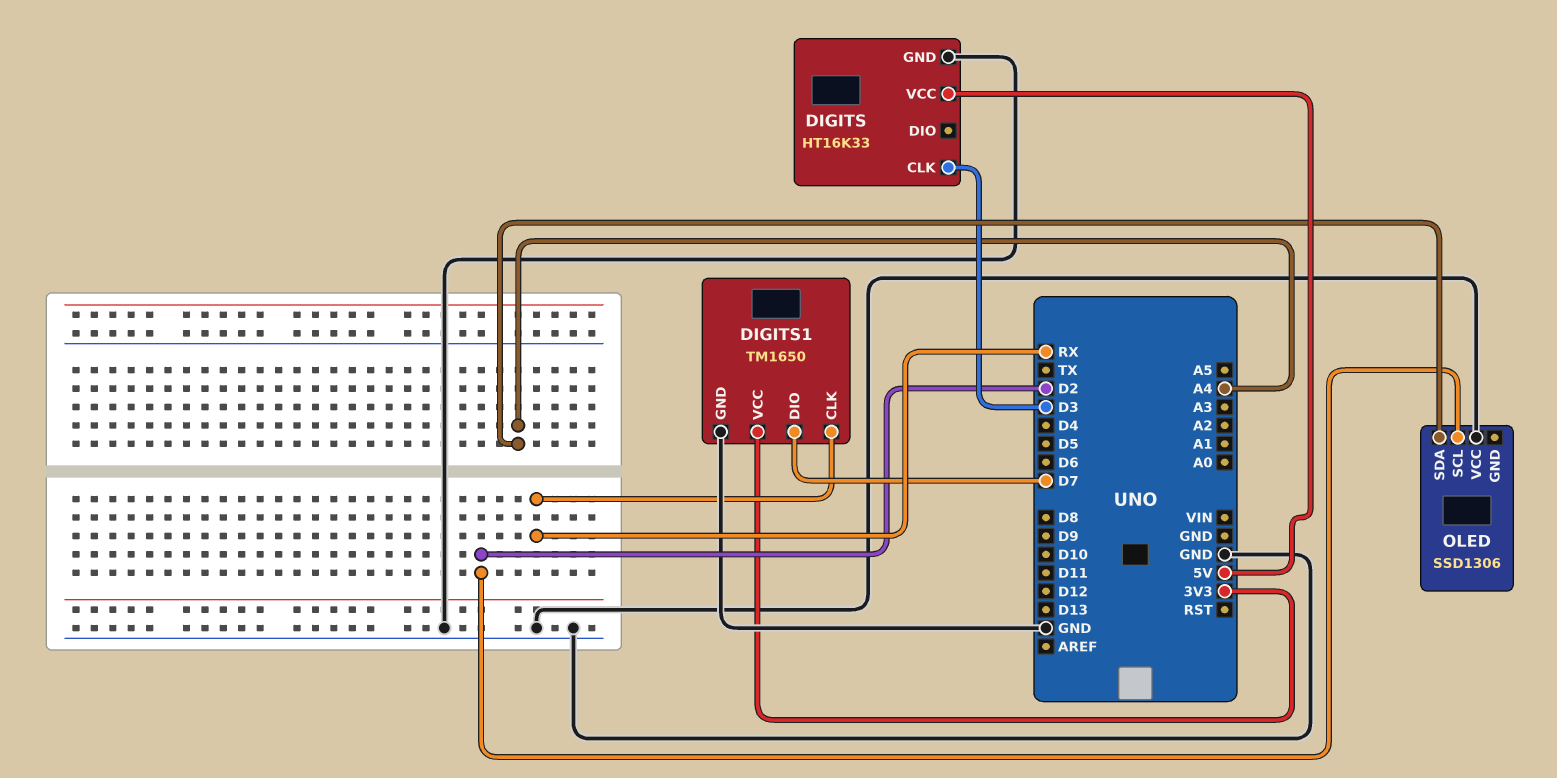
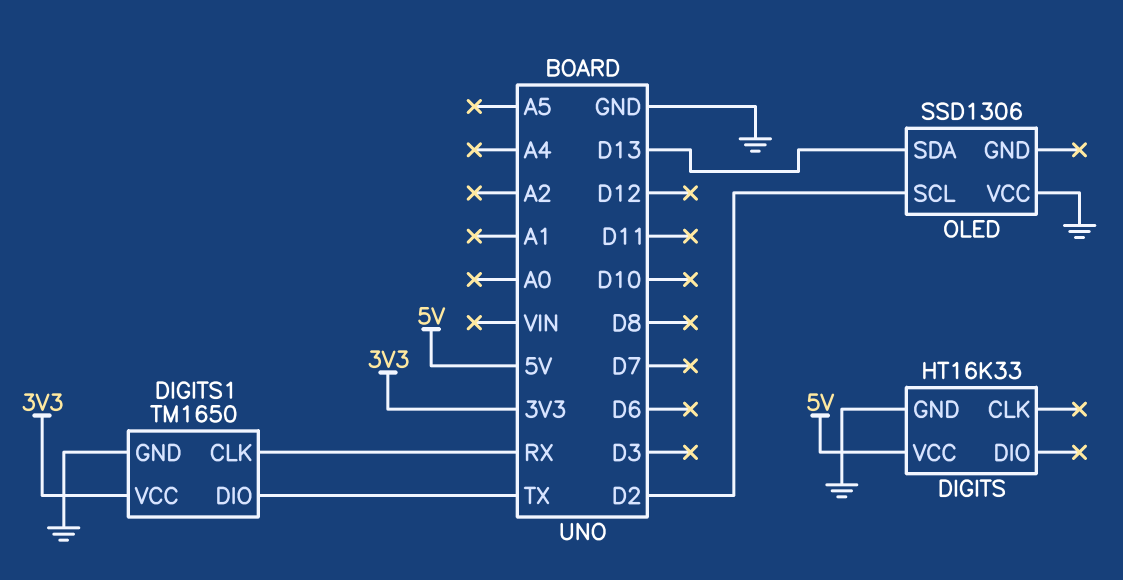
DIGITS pin CLK: D3 -> none
DIGITS1 pin DIO: D7 -> TX
OLED pin SDA: A4 -> D13

